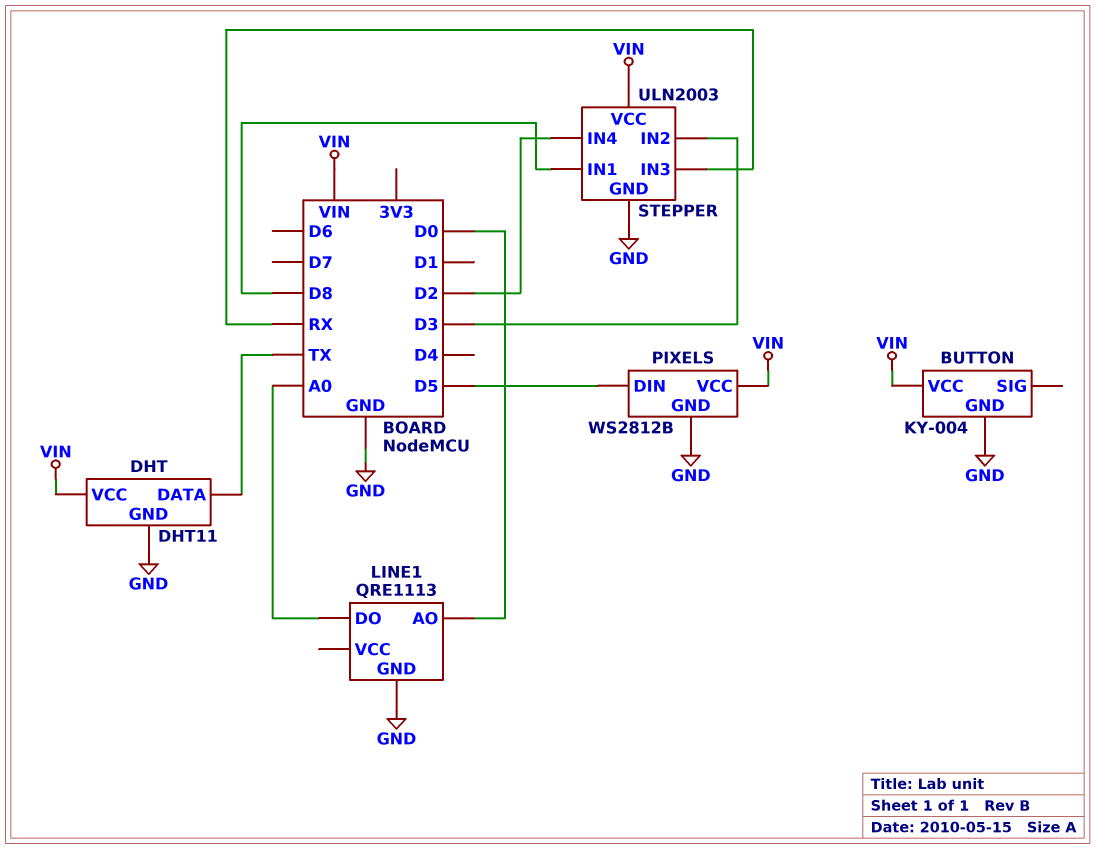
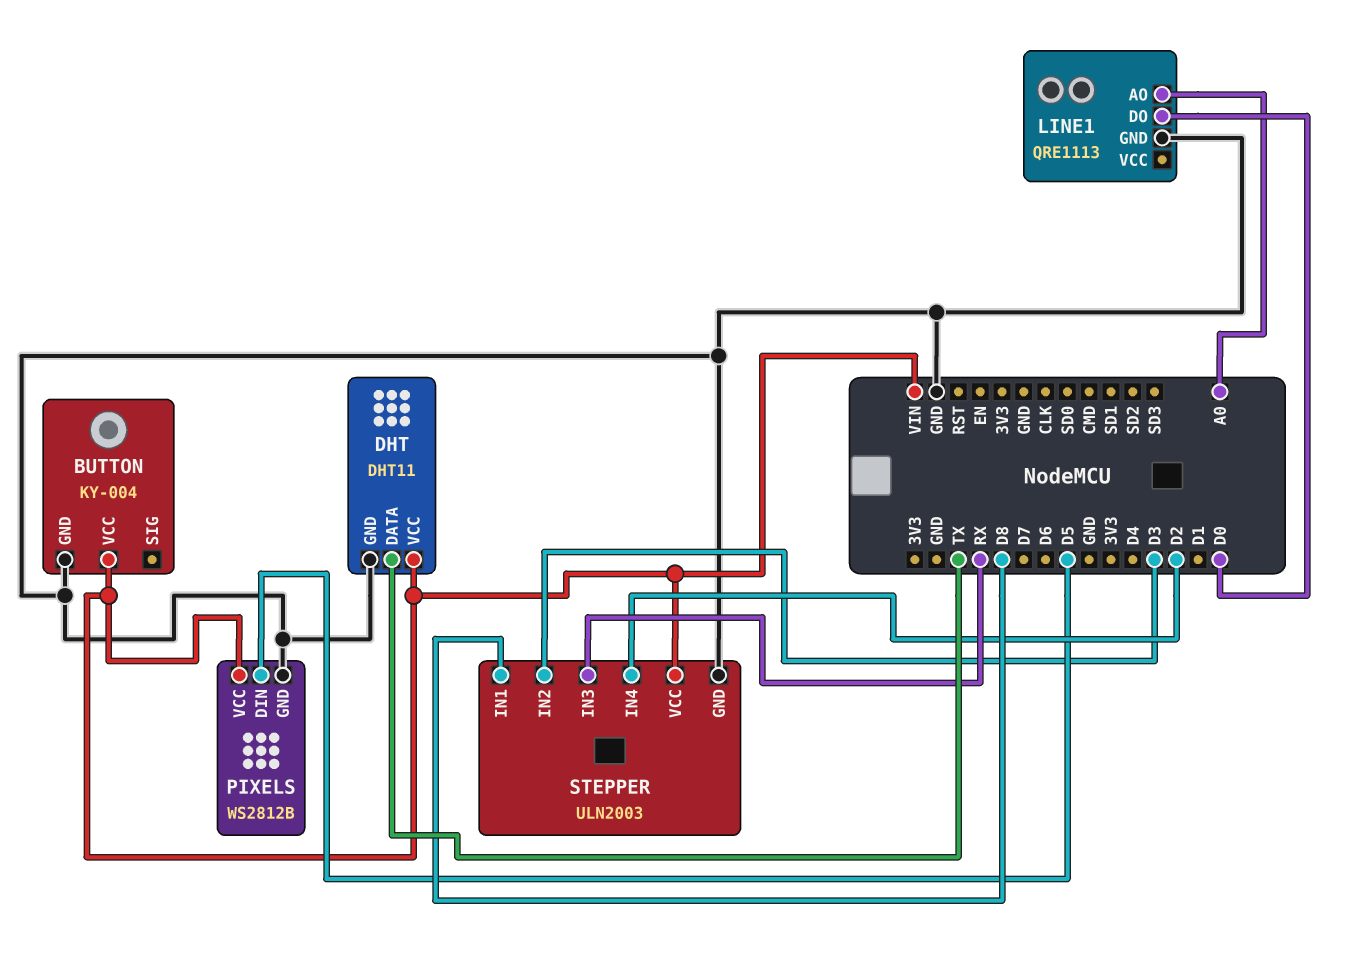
LINE1 pin AO: D0 -> A0
LINE1 pin DO: A0 -> D0

